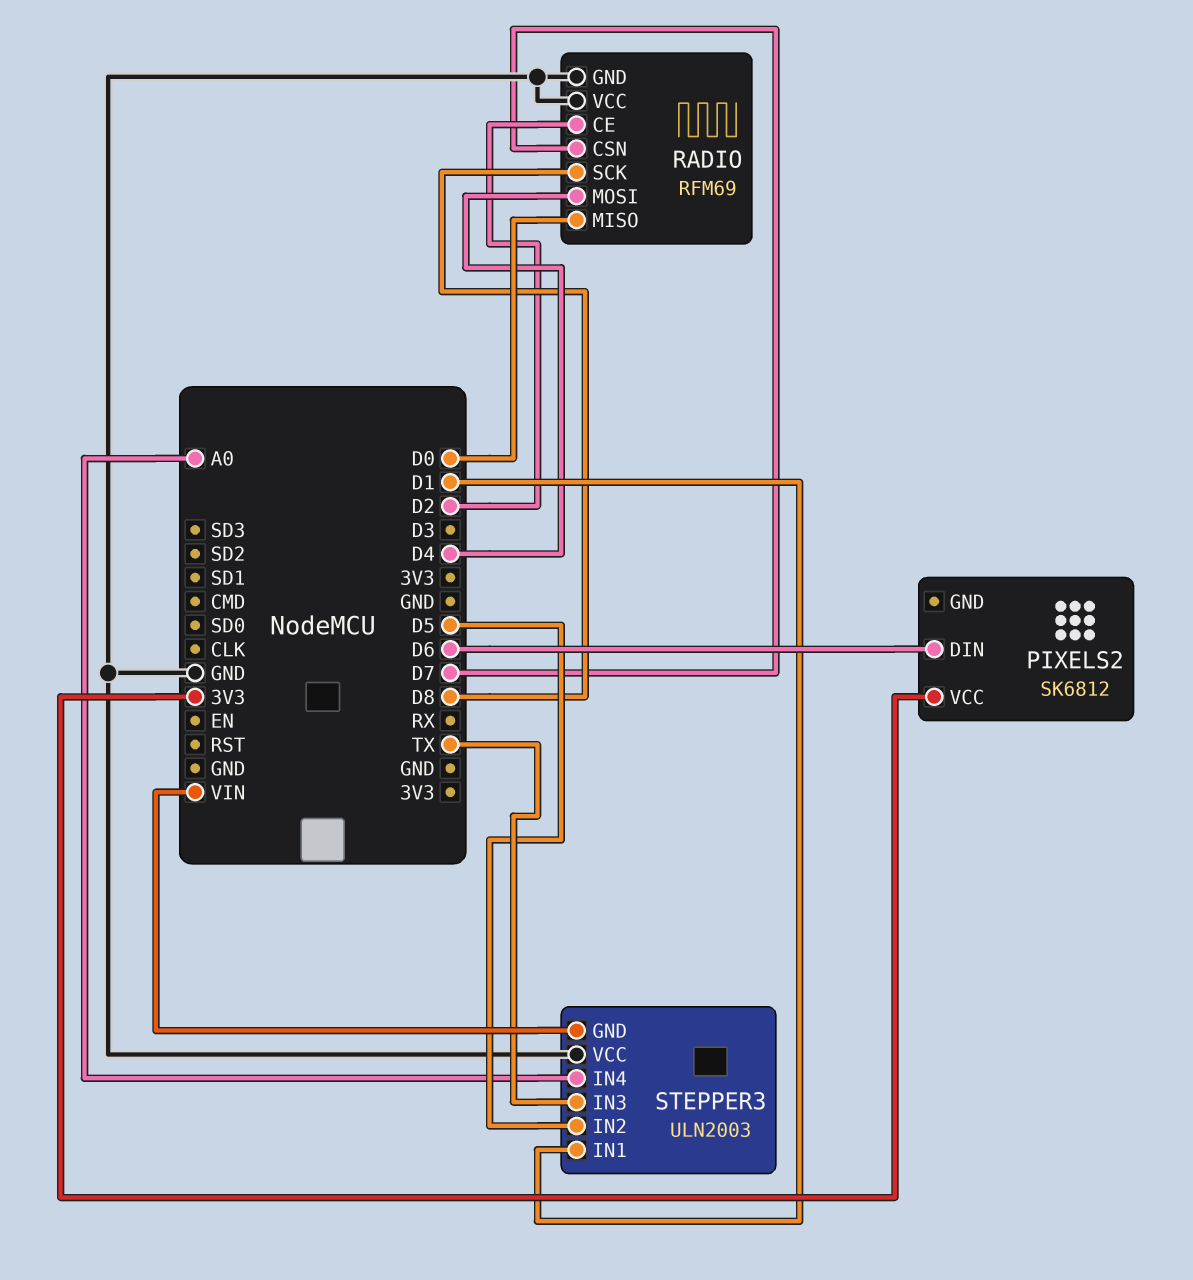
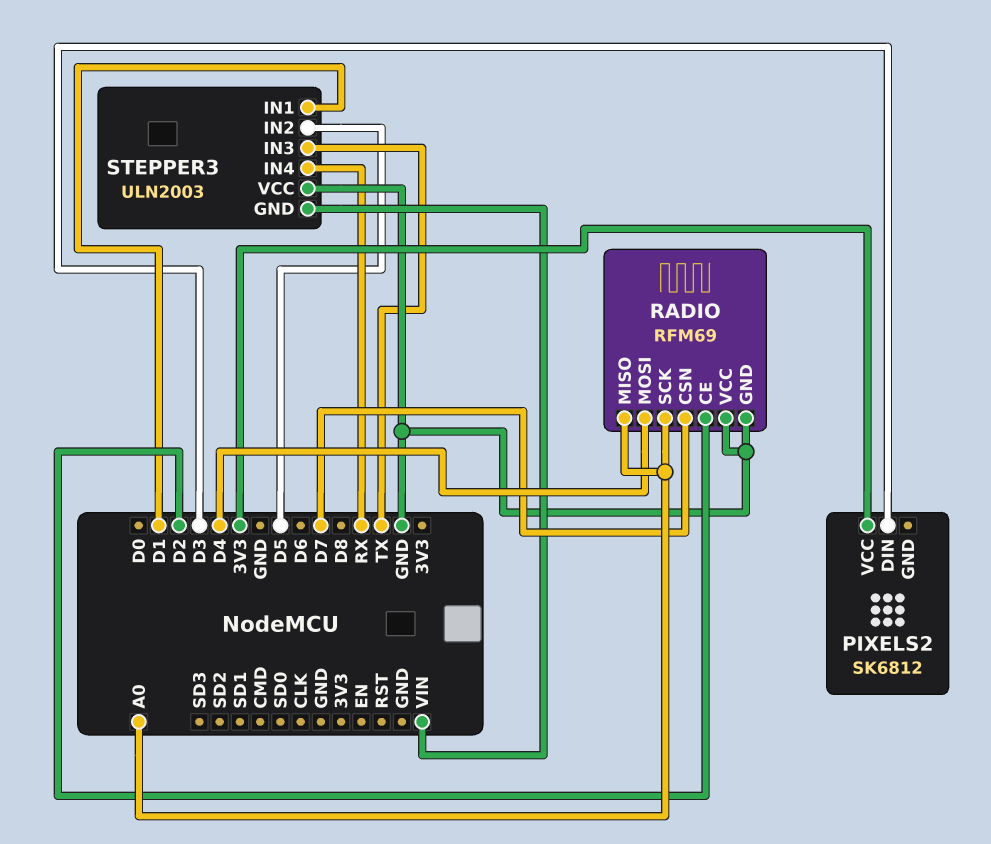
PIXELS2 pin DIN: D6 -> D3
RADIO pin MISO: D0 -> A0
RADIO pin SCK: D8 -> A0
STEPPER3 pin IN4: A0 -> RX

